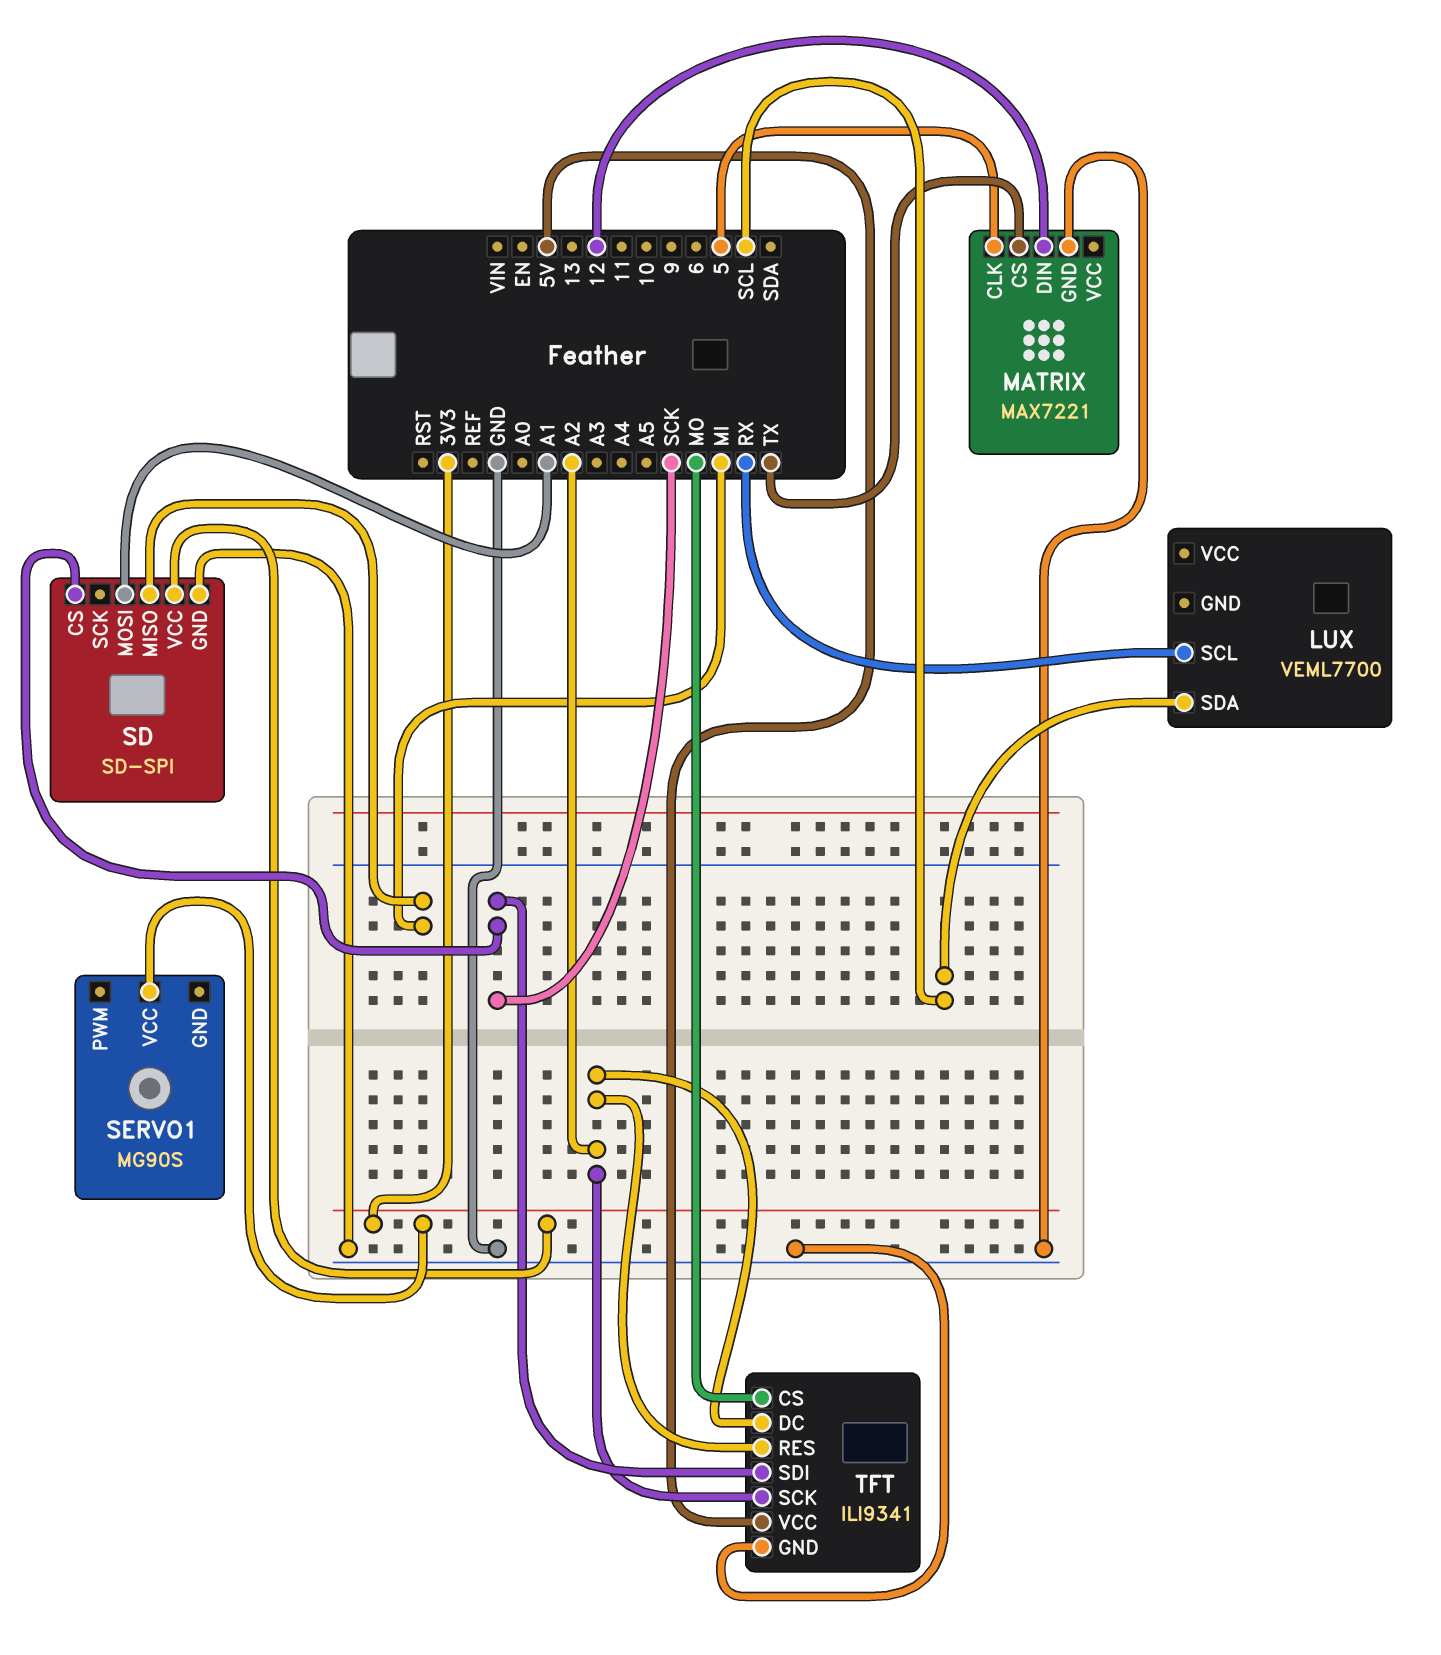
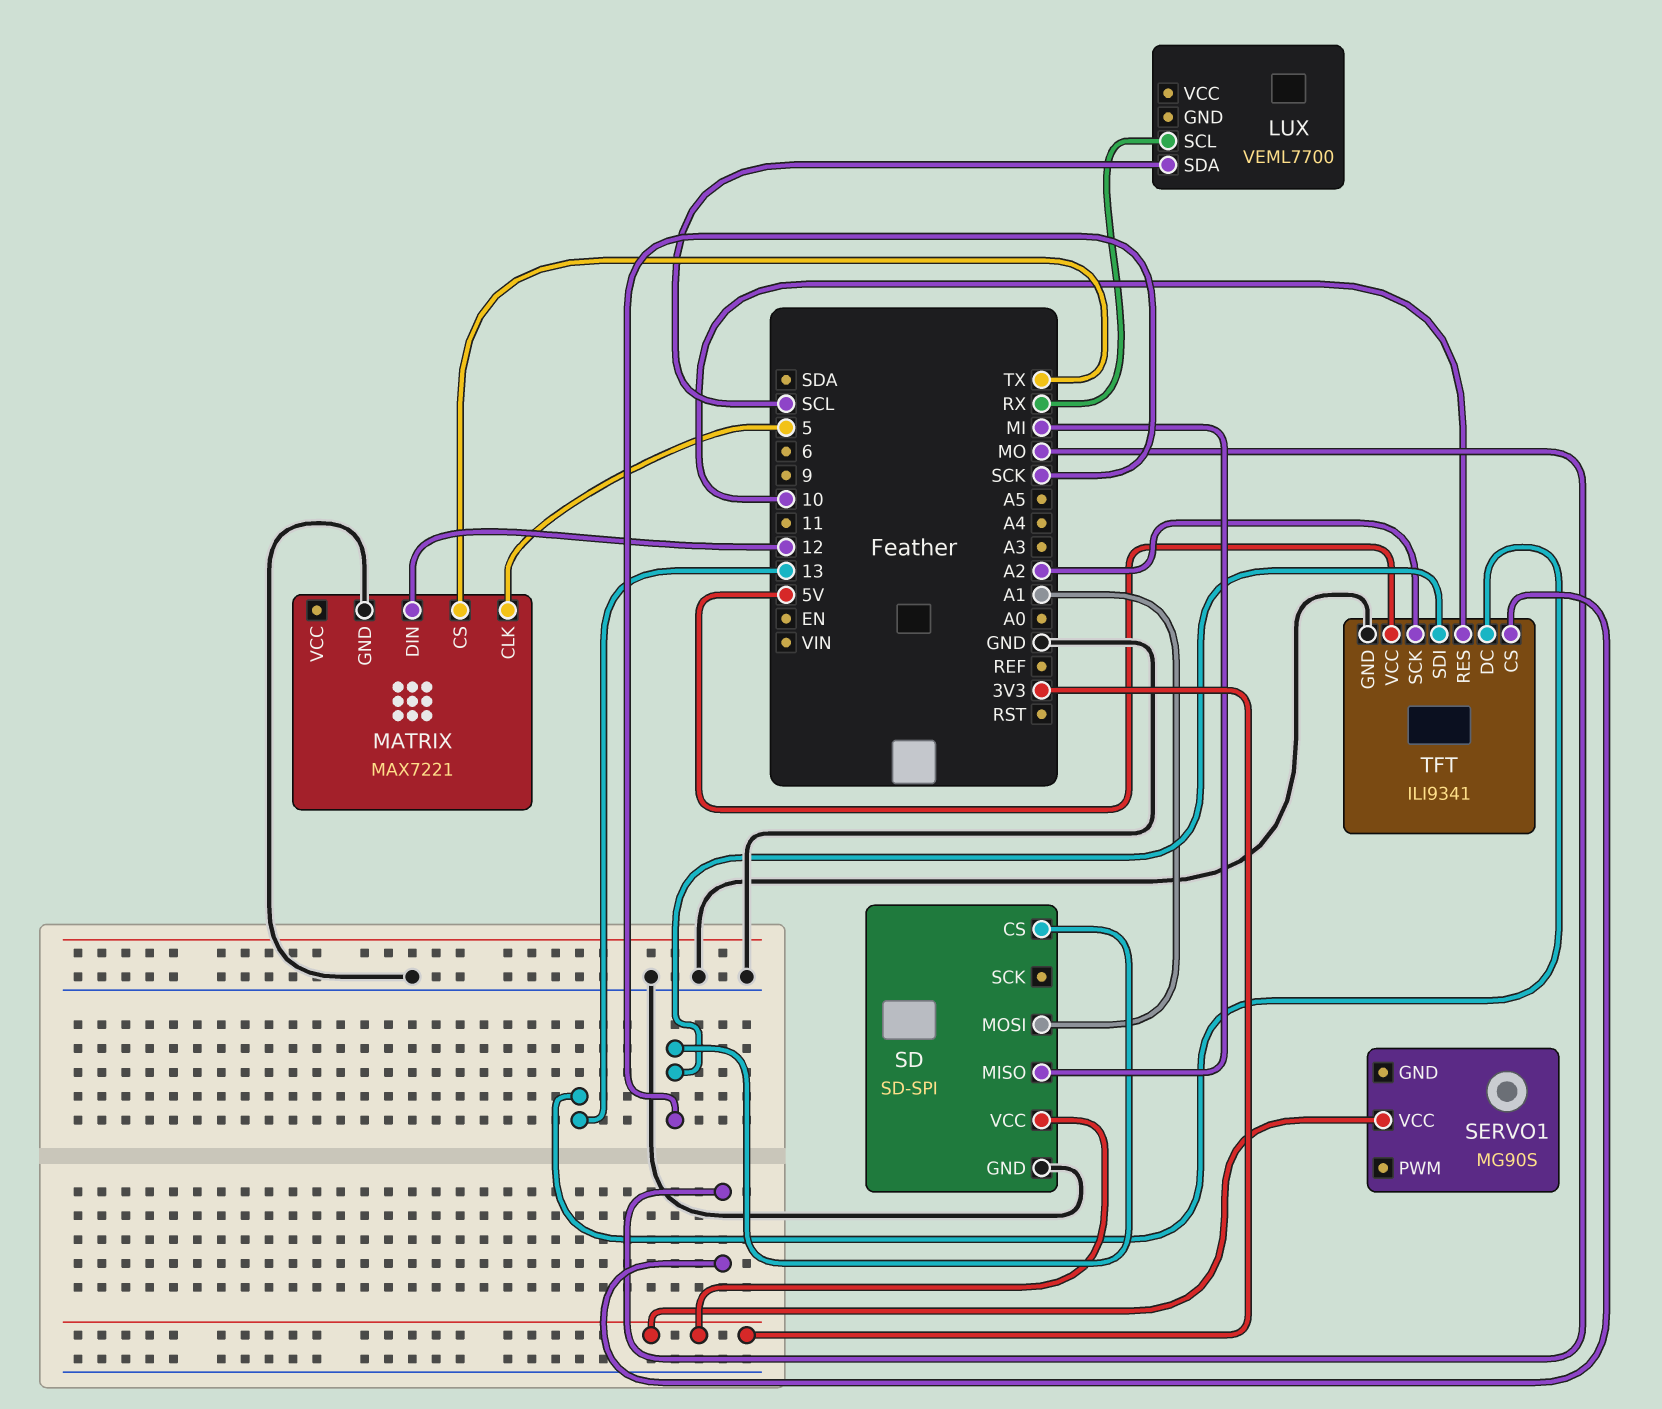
TFT pin DC: A2 -> 13
TFT pin RES: A2 -> 10

